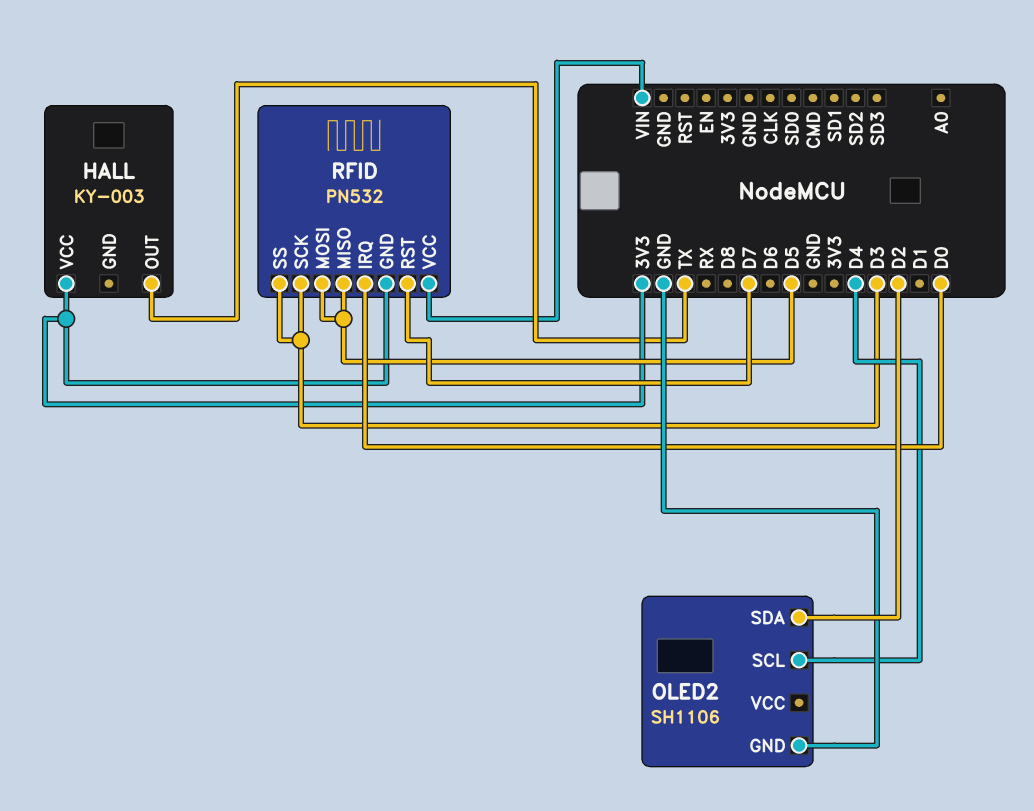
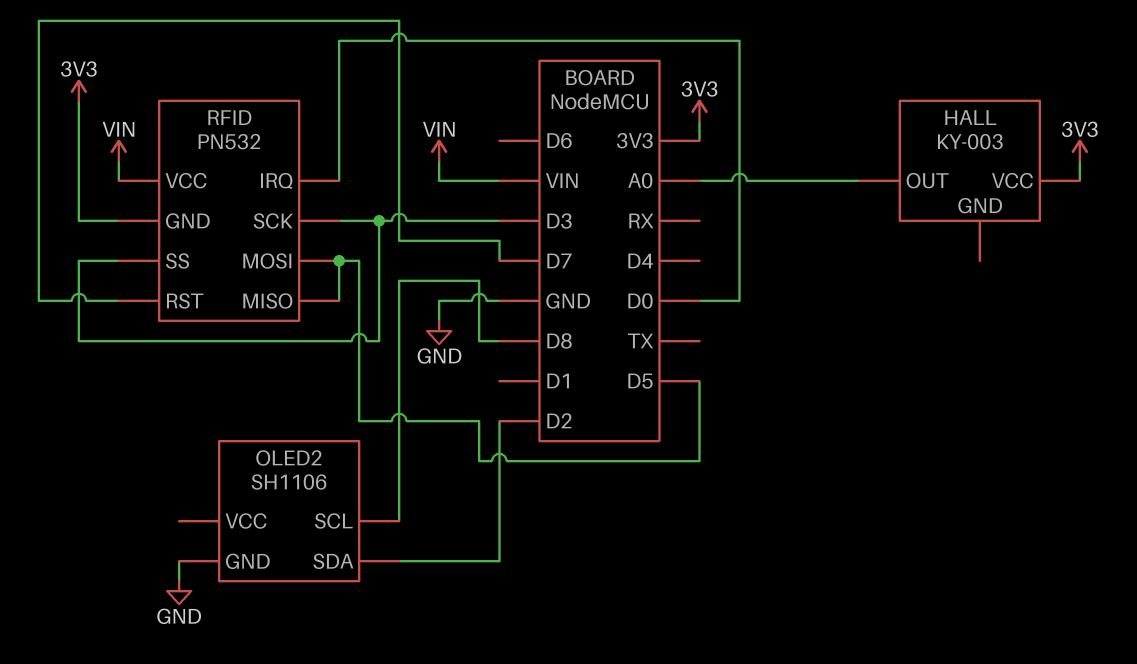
HALL pin OUT: TX -> A0
OLED2 pin SCL: D4 -> D8

